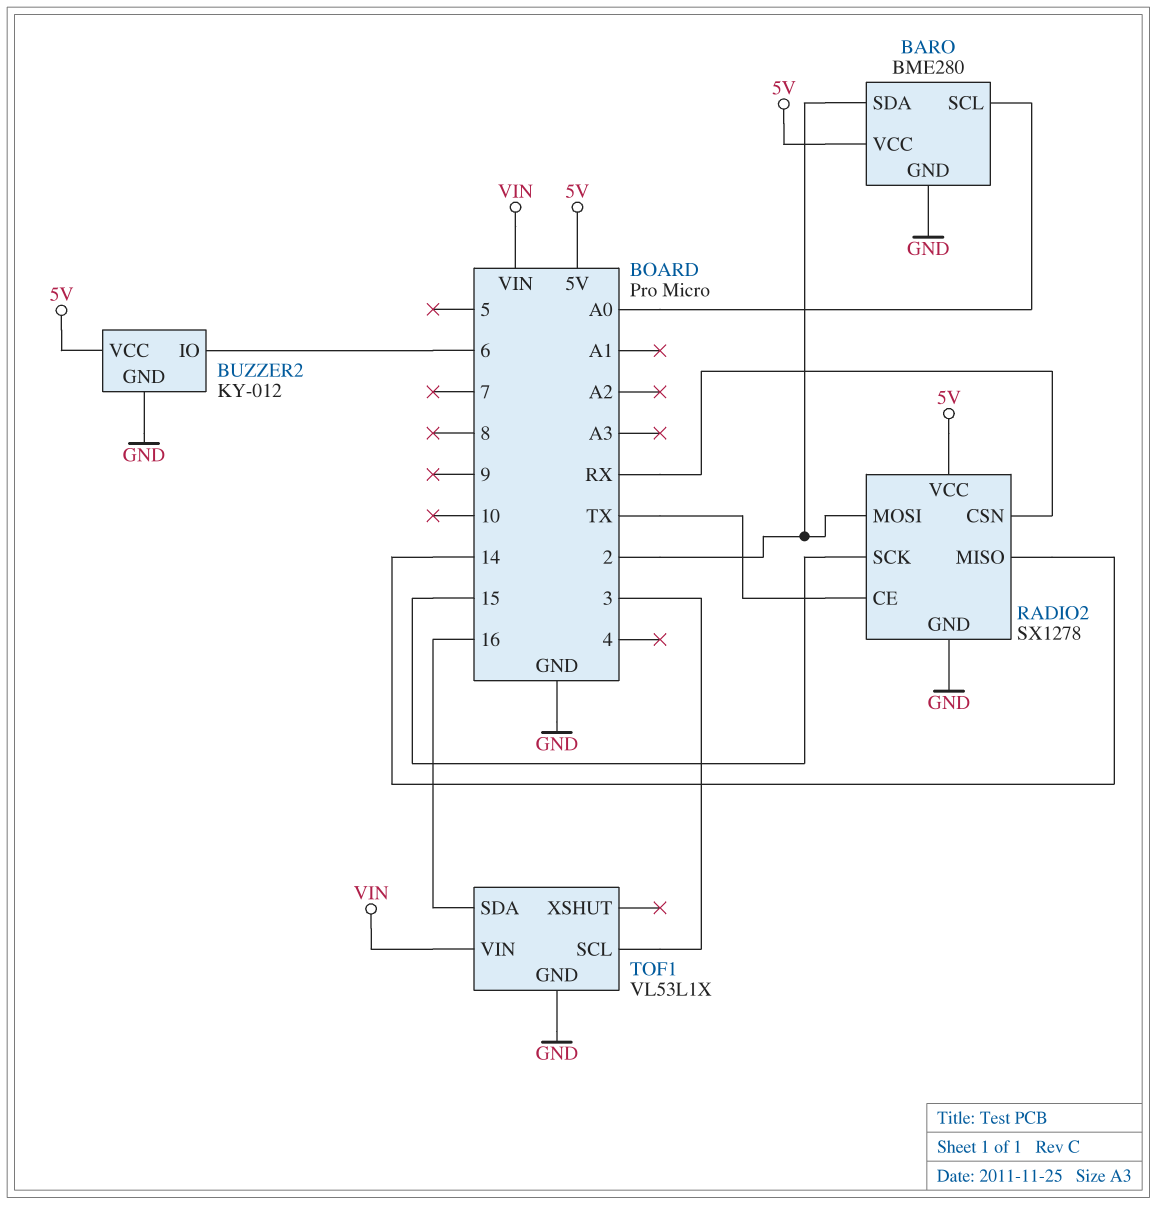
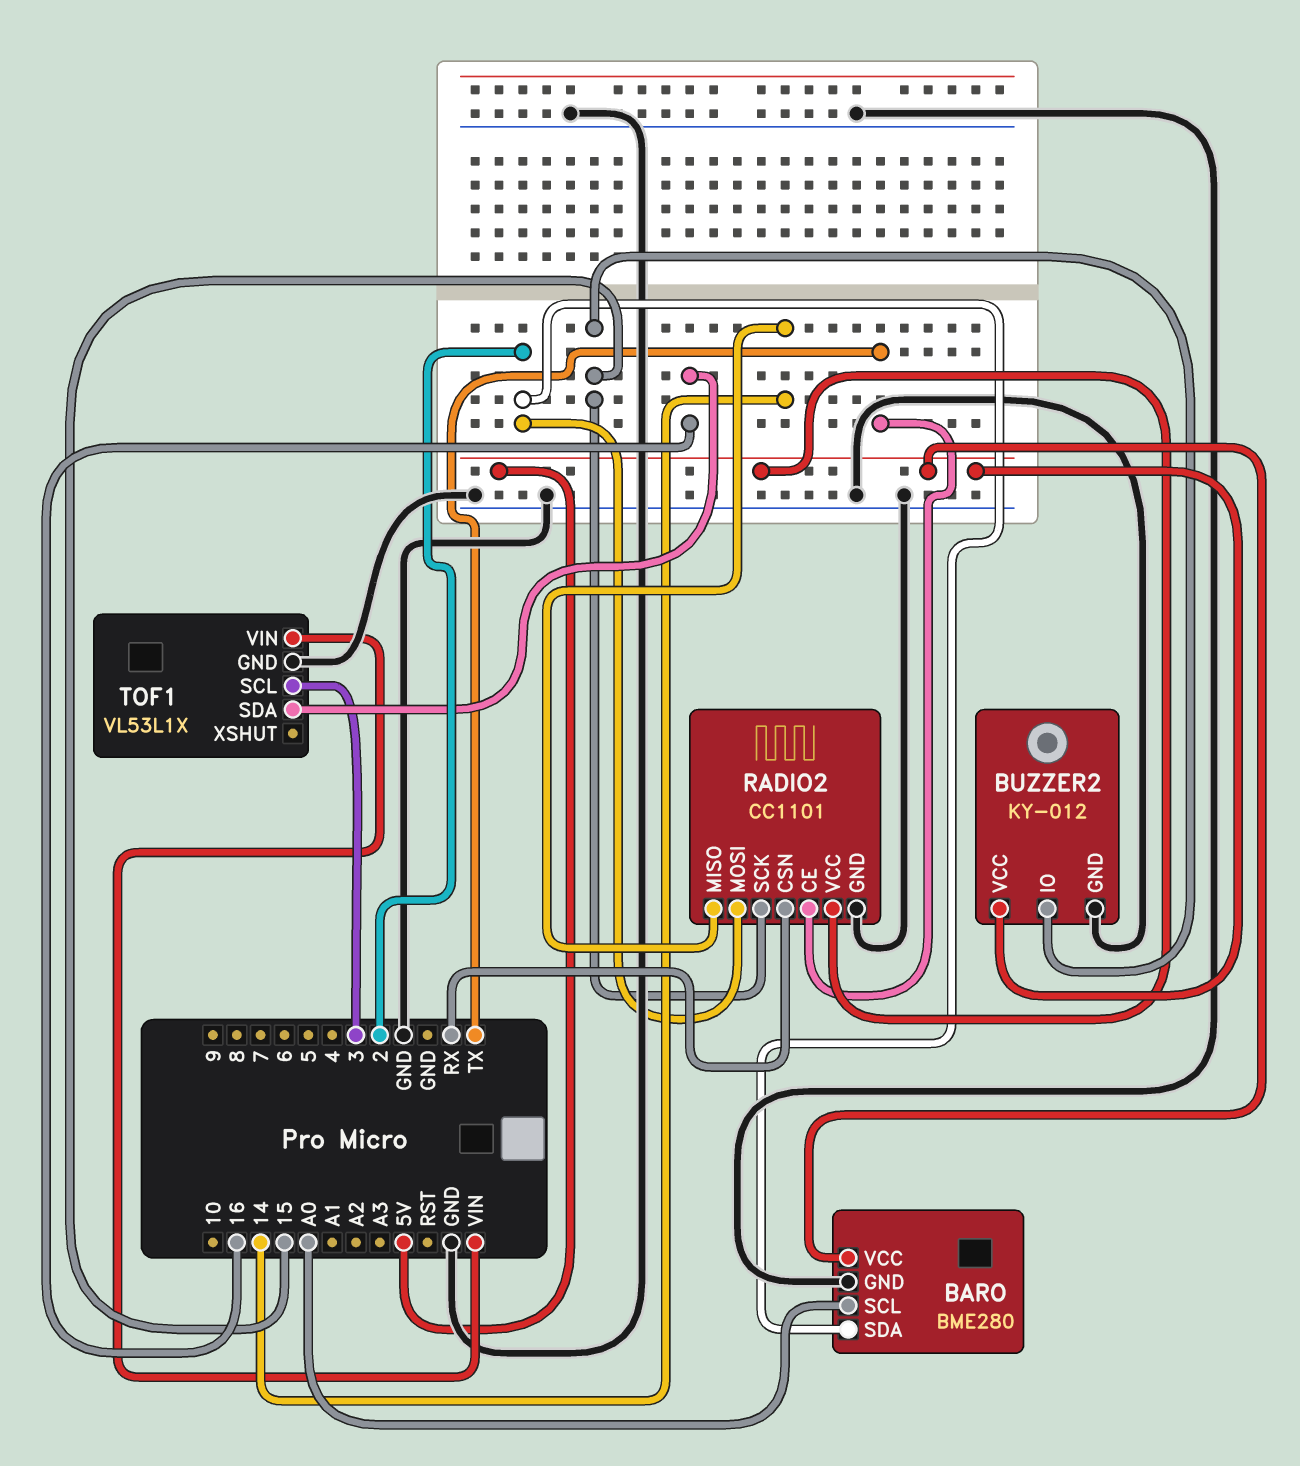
BUZZER2 pin IO: 6 -> 15
RADIO2: SX1278 -> CC1101

